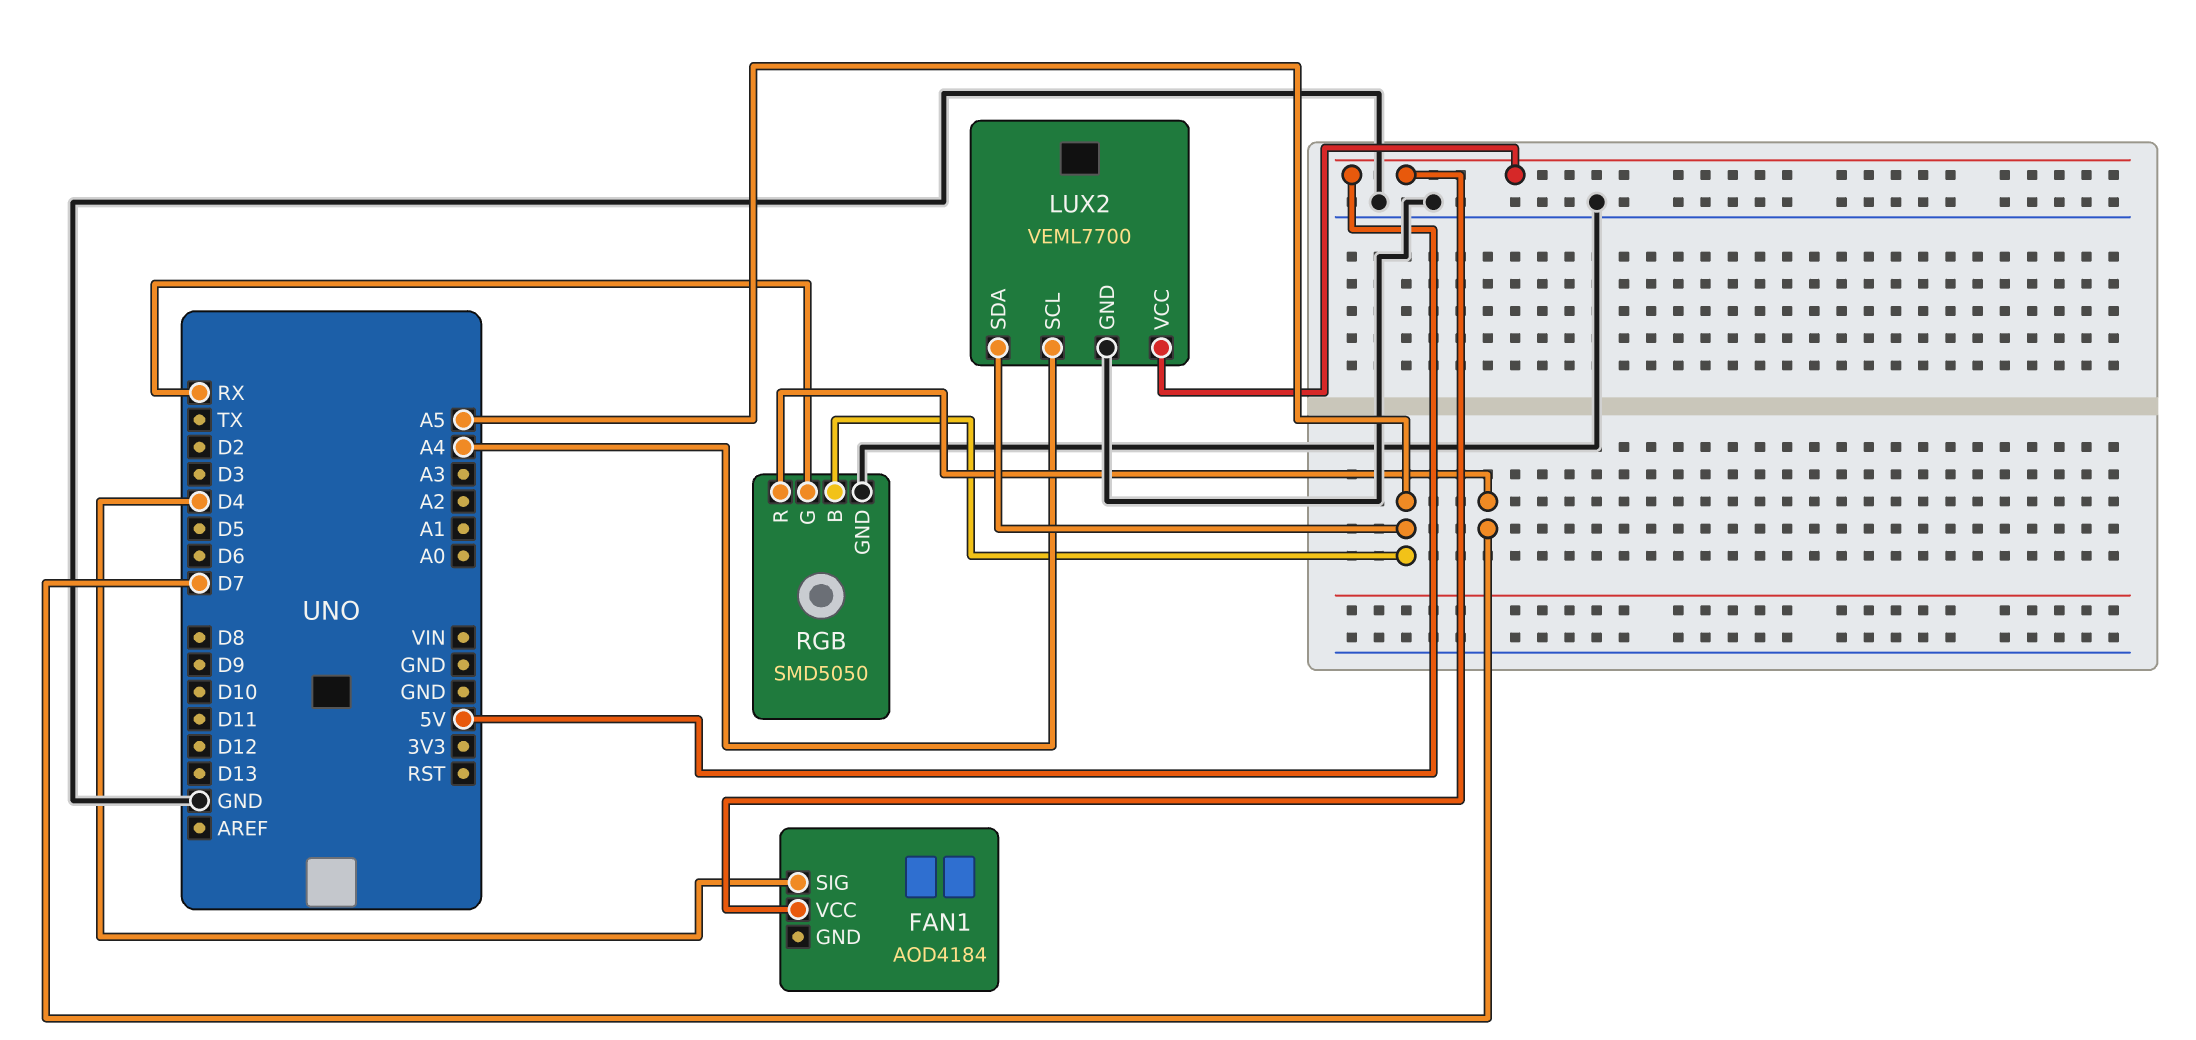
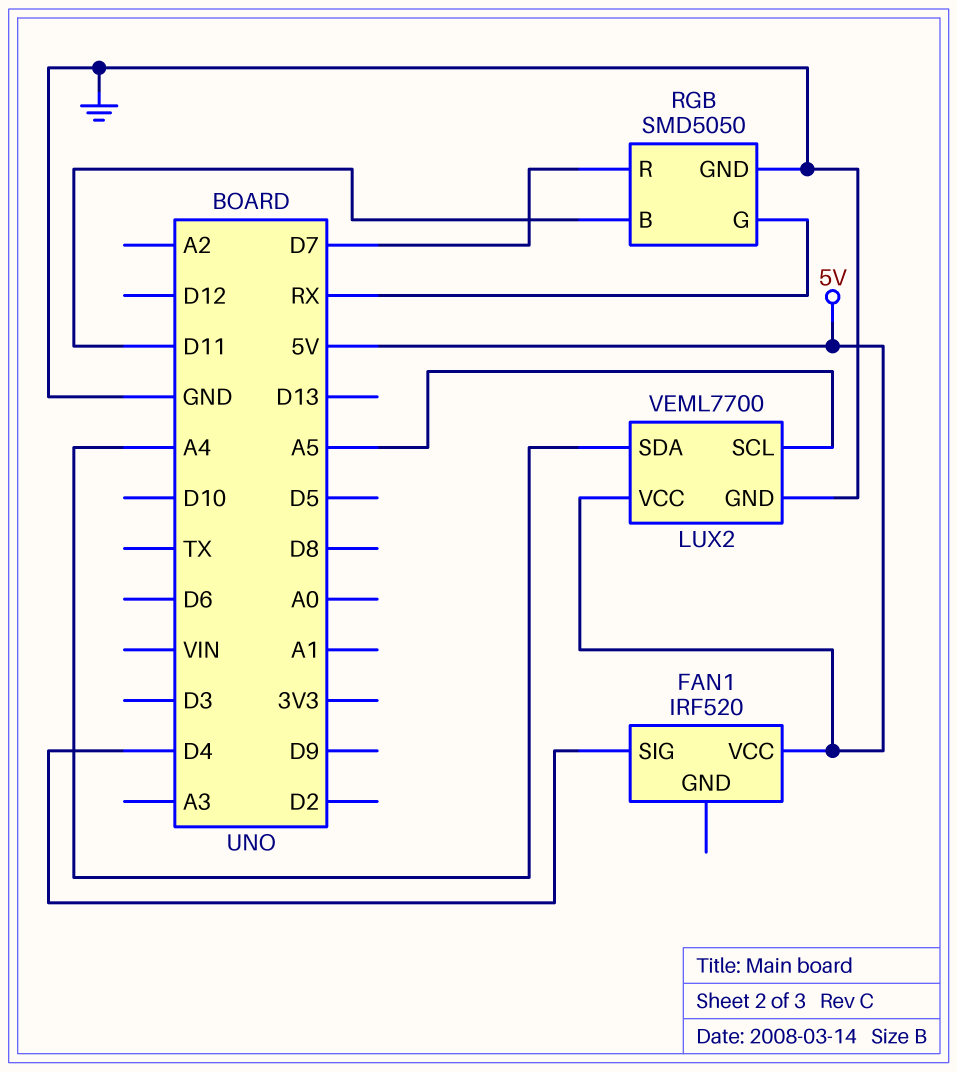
FAN1: AOD4184 -> IRF520
LUX2 pin SCL: A4 -> A5
LUX2 pin SDA: A5 -> A4
RGB pin B: A5 -> D11

